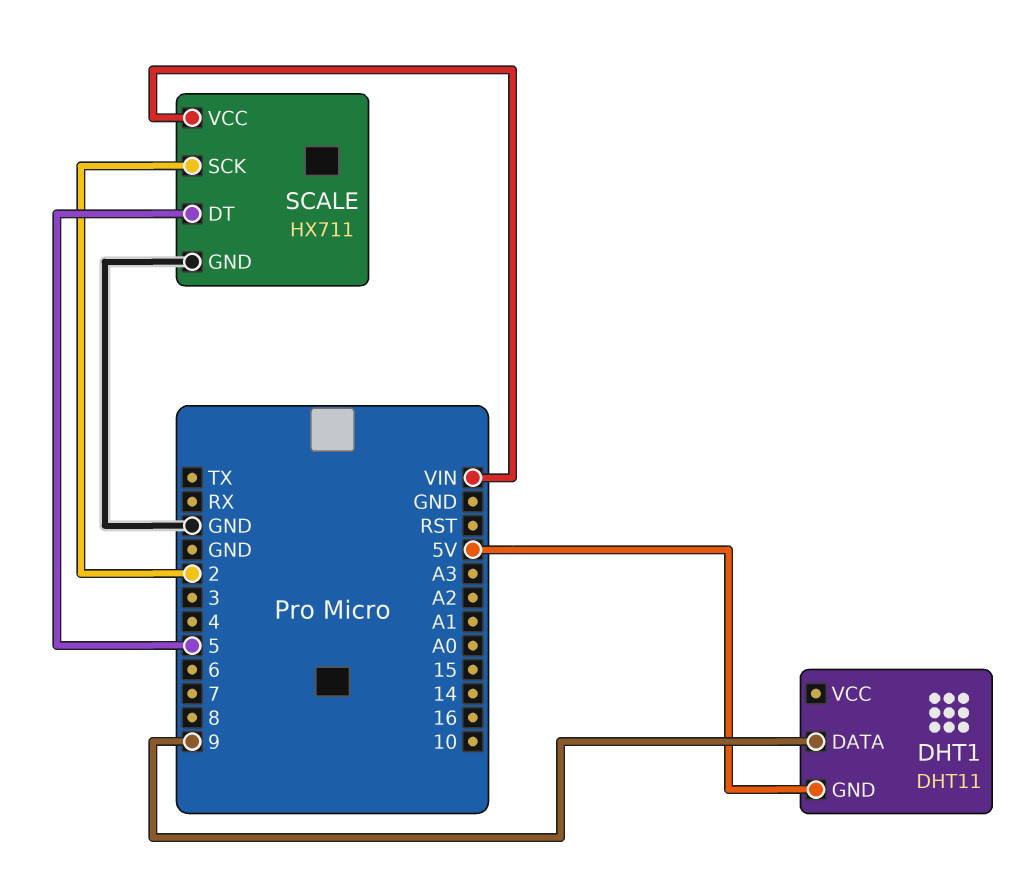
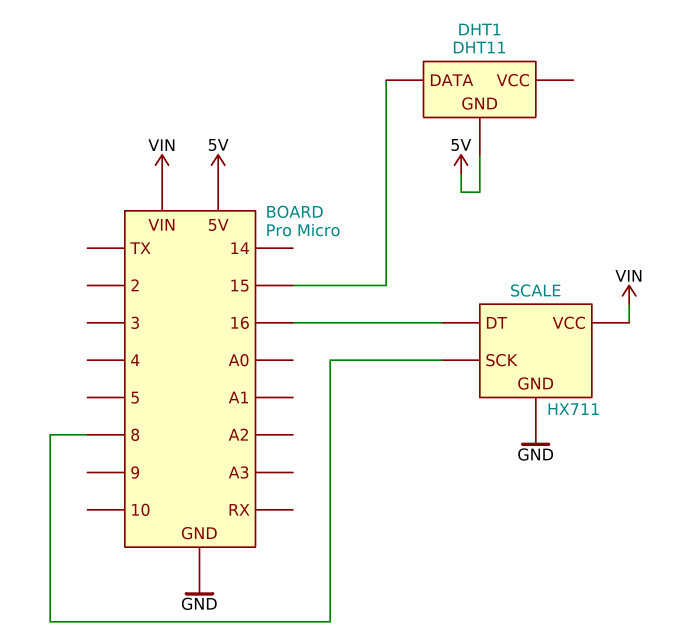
DHT1 pin DATA: 9 -> 15
SCALE pin DT: 5 -> 16
SCALE pin SCK: 2 -> 8

